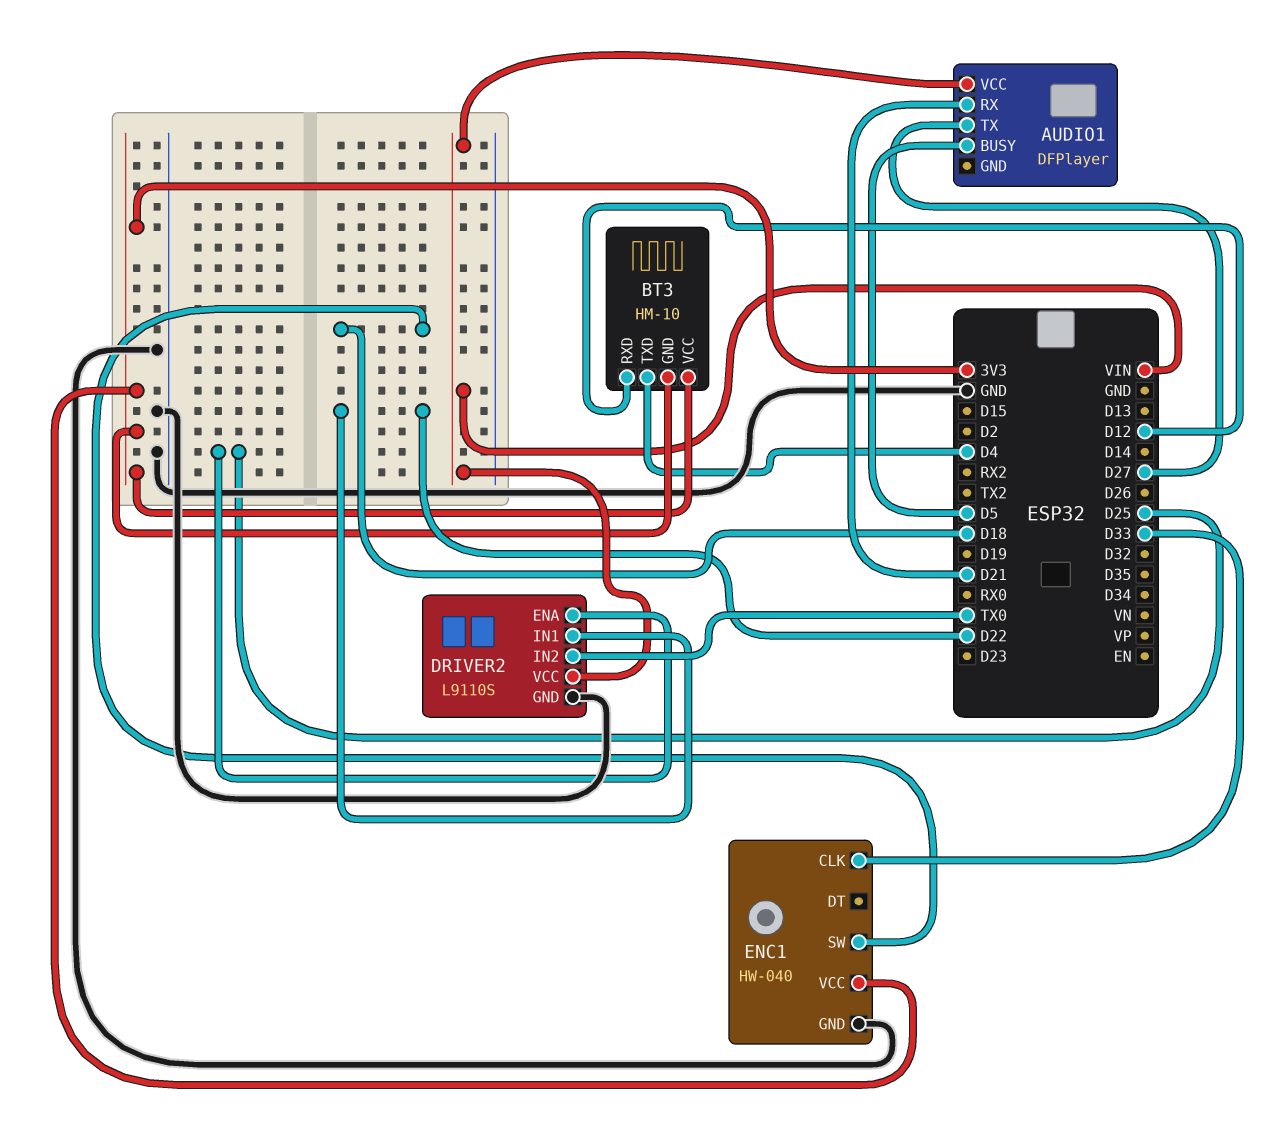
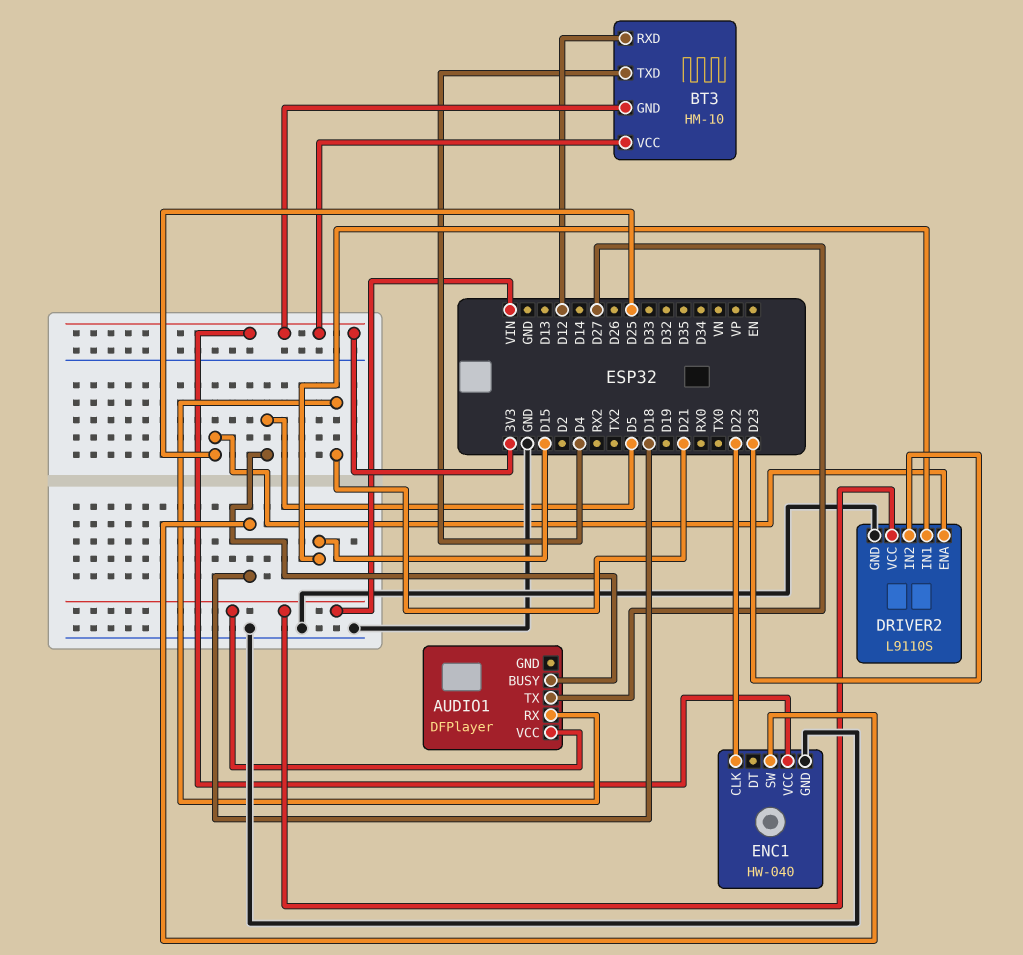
DRIVER2 pin IN1: D22 -> D15
DRIVER2 pin IN2: TX0 -> D23
ENC1 pin CLK: D33 -> D22

